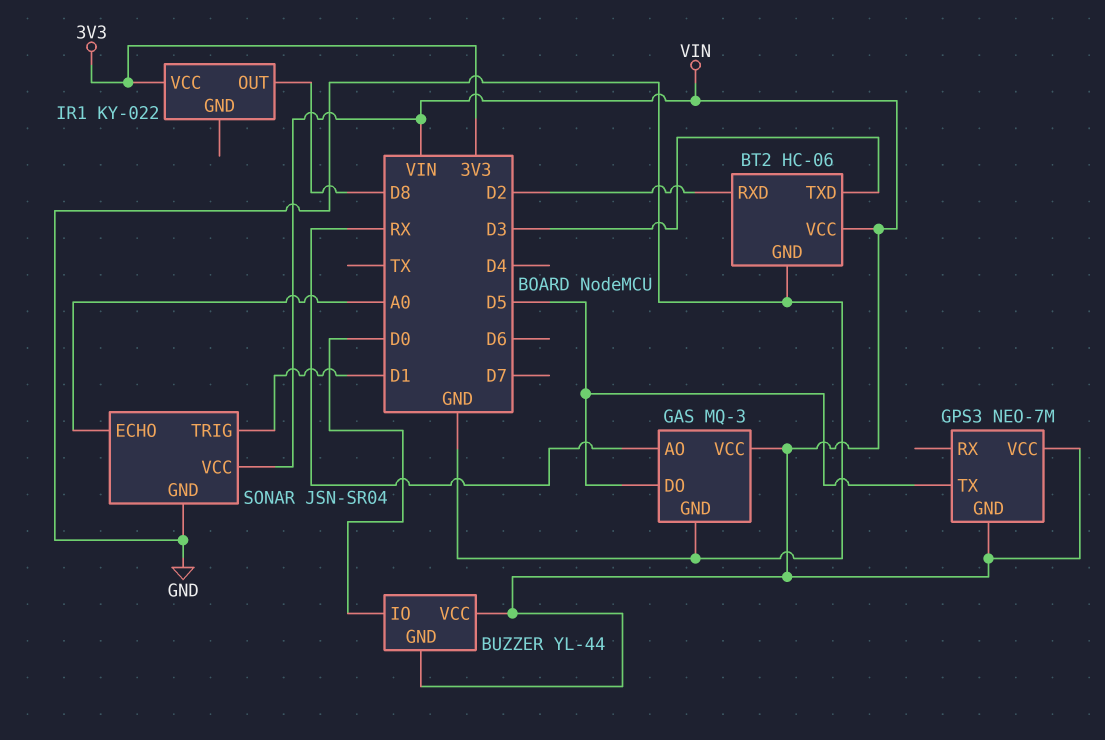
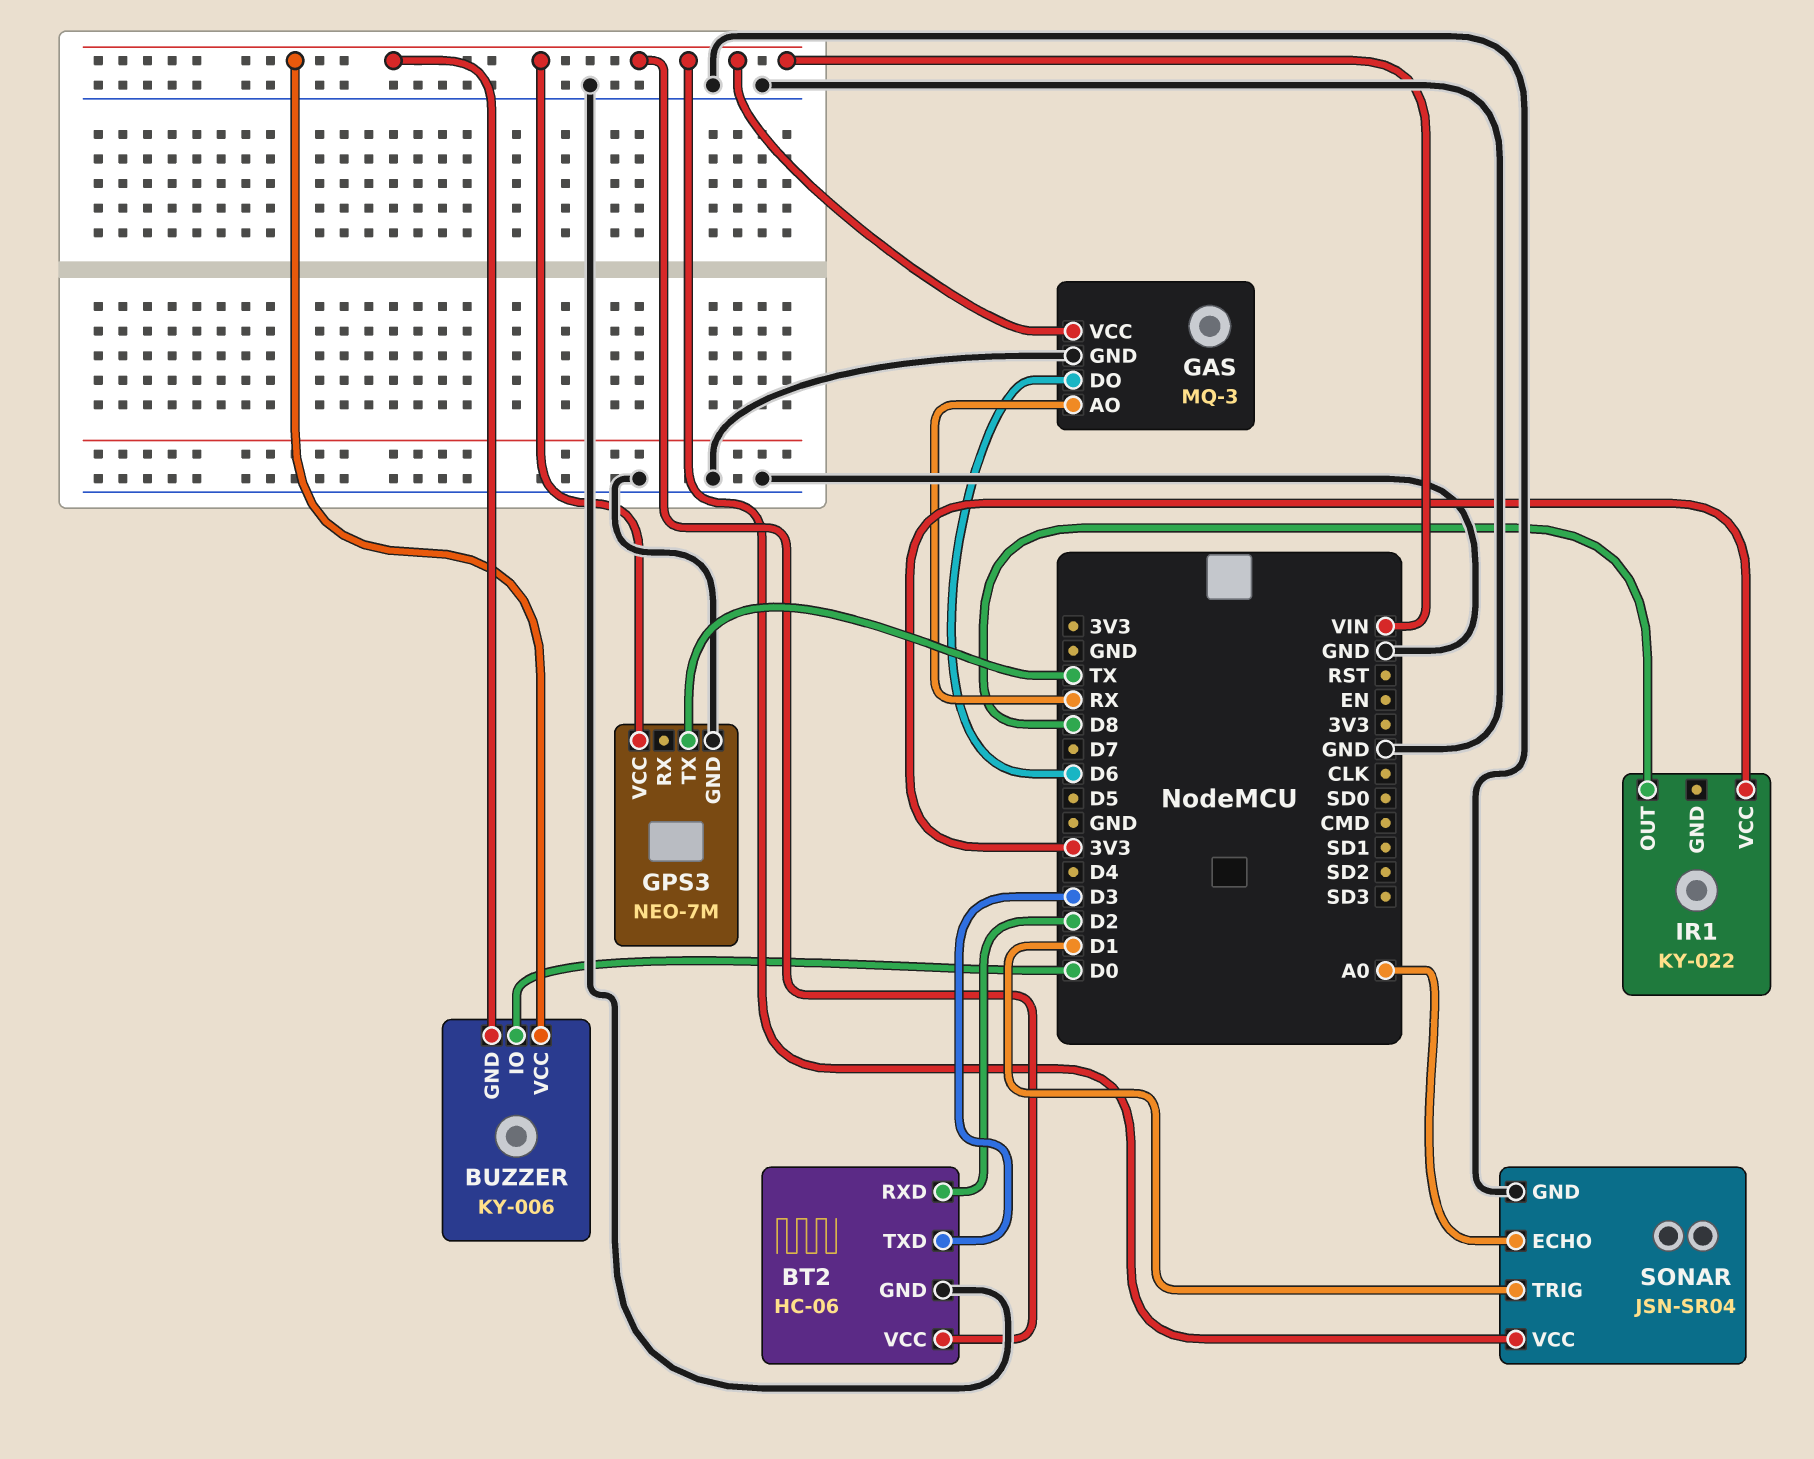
BUZZER: YL-44 -> KY-006
GAS pin DO: D5 -> D6
GPS3 pin GND: VIN -> GND
GPS3 pin TX: D5 -> TX

